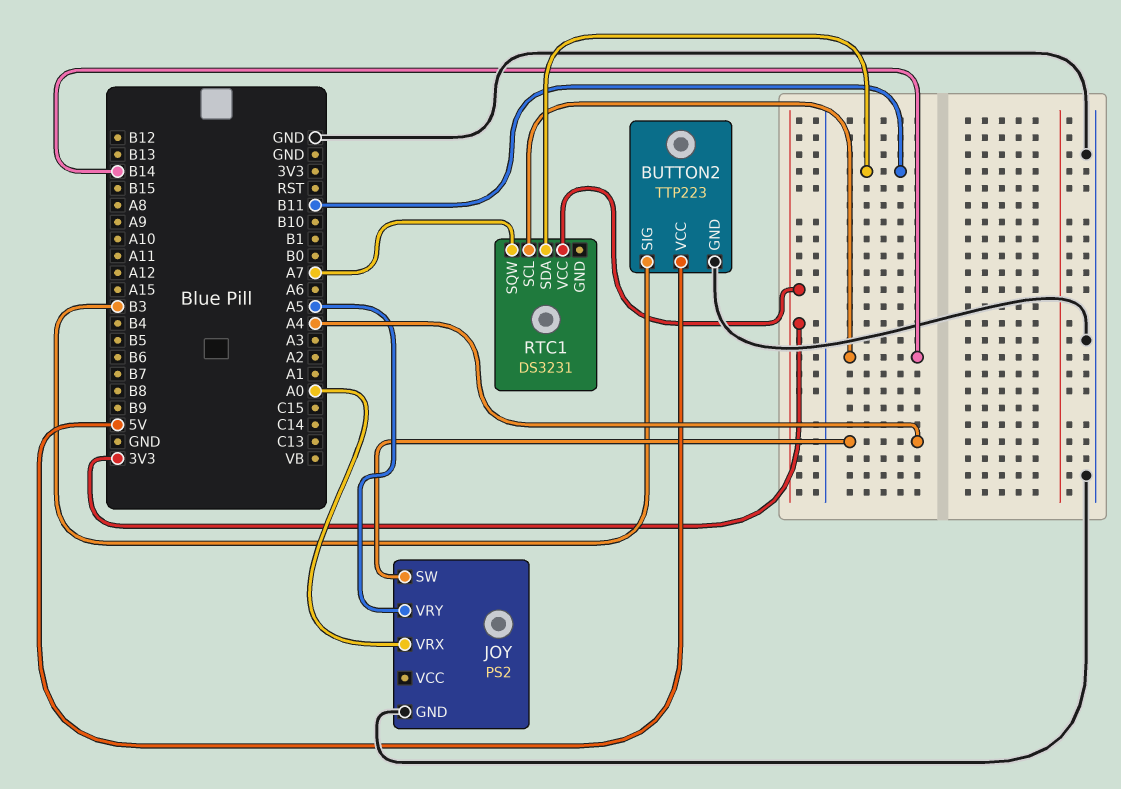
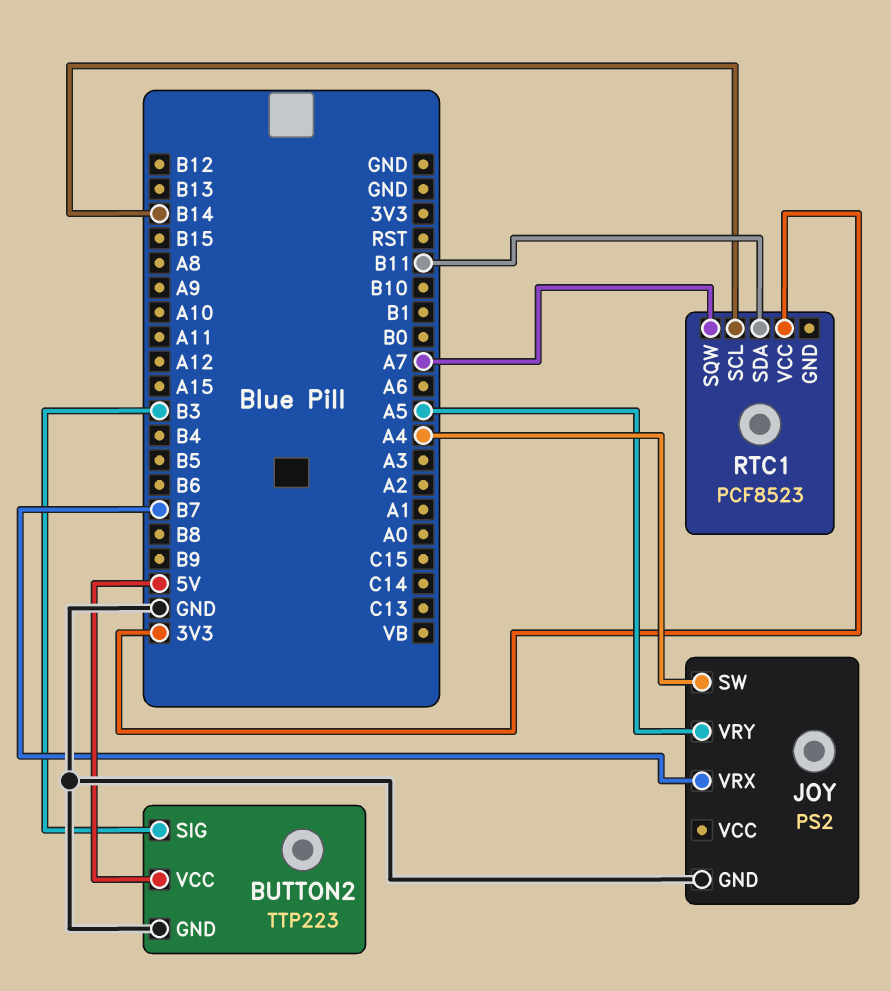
JOY pin VRX: A0 -> B7
RTC1: DS3231 -> PCF8523

